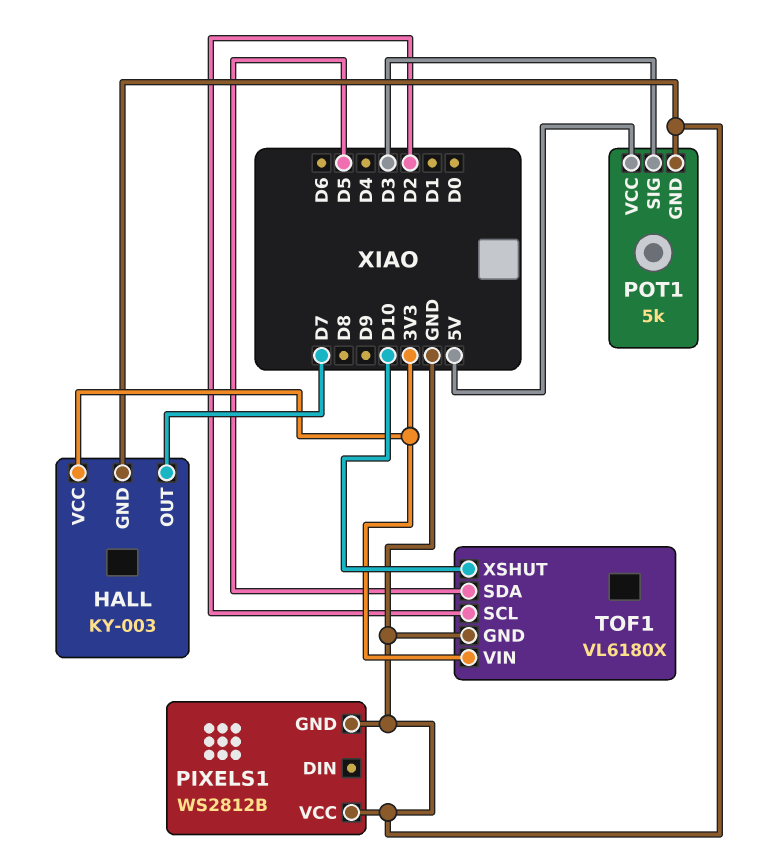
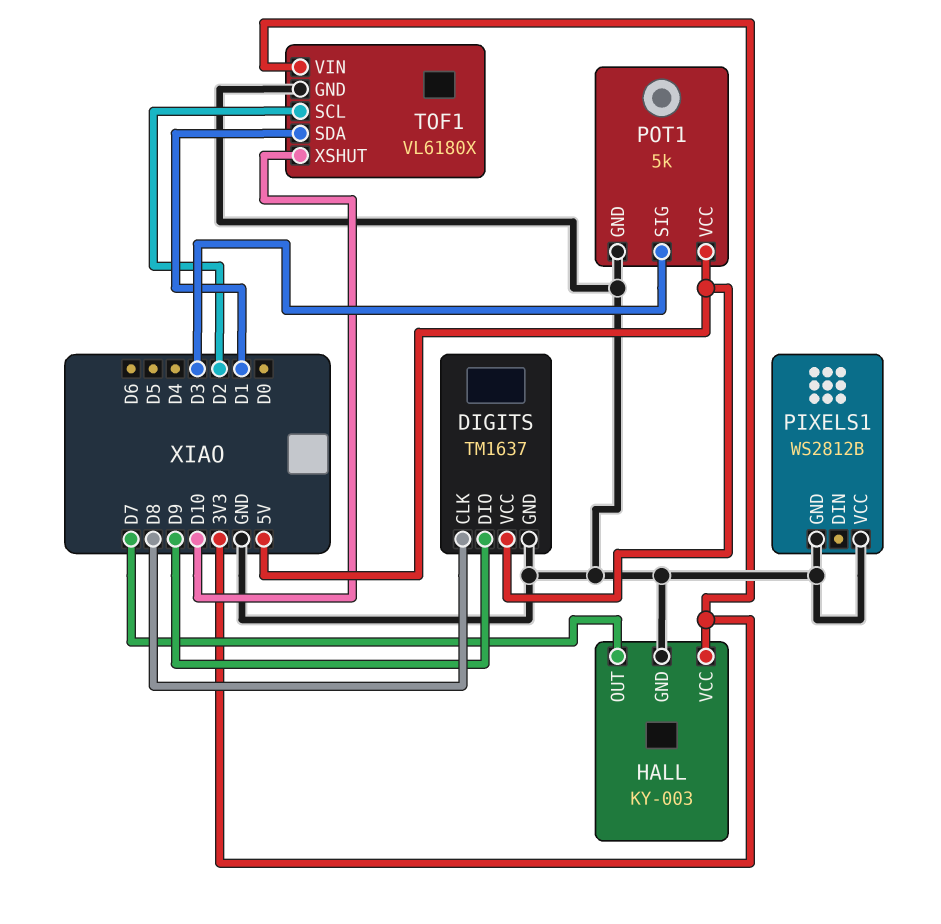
DIGITS: none -> TM1637
DIGITS pin CLK: none -> D8
DIGITS pin DIO: none -> D9
DIGITS pin GND: none -> GND
DIGITS pin VCC: none -> 5V
TOF1 pin SDA: D5 -> D1

